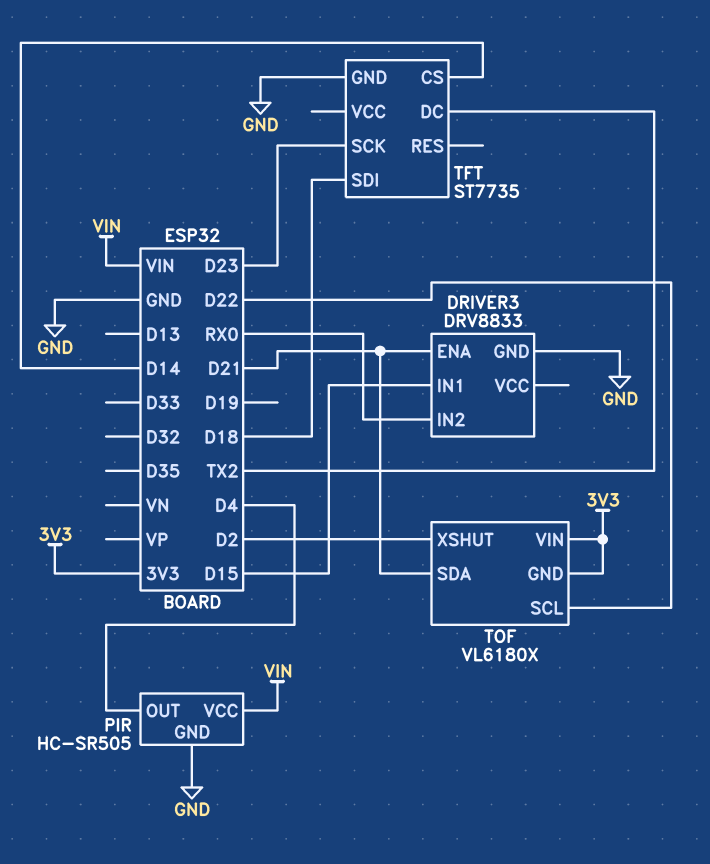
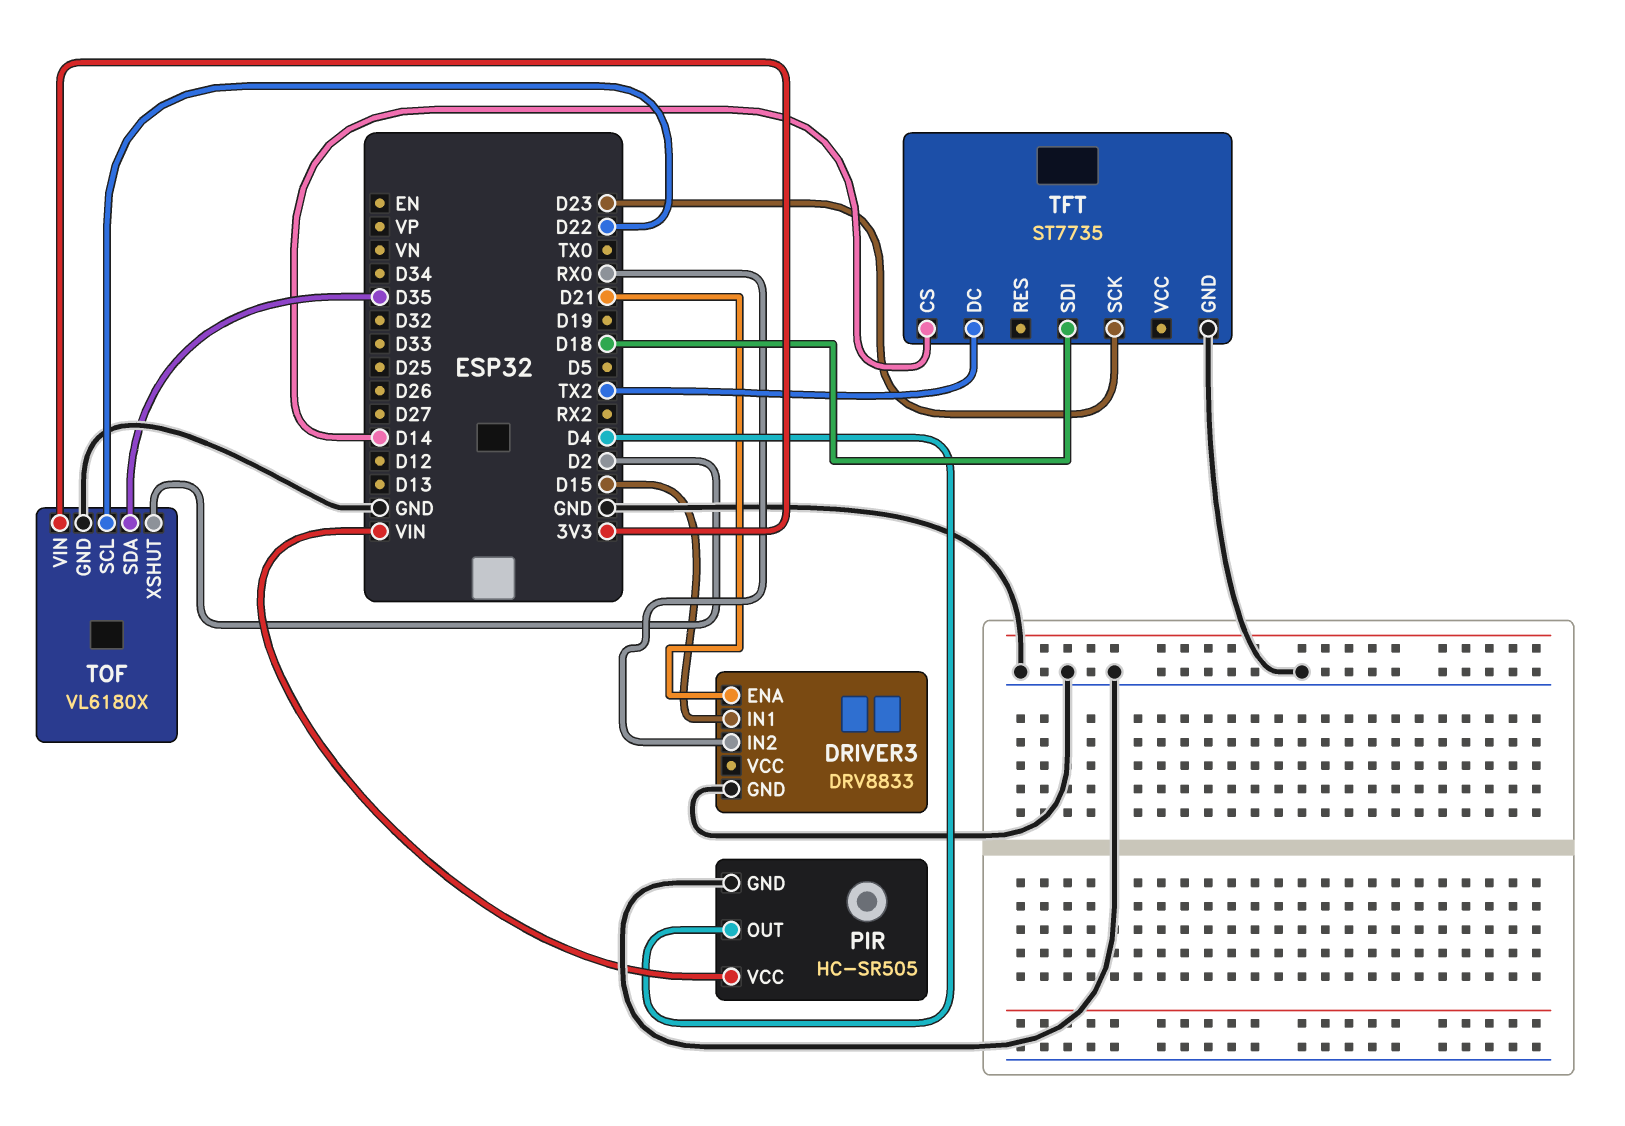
TOF pin GND: 3V3 -> GND
TOF pin SDA: D21 -> D35

